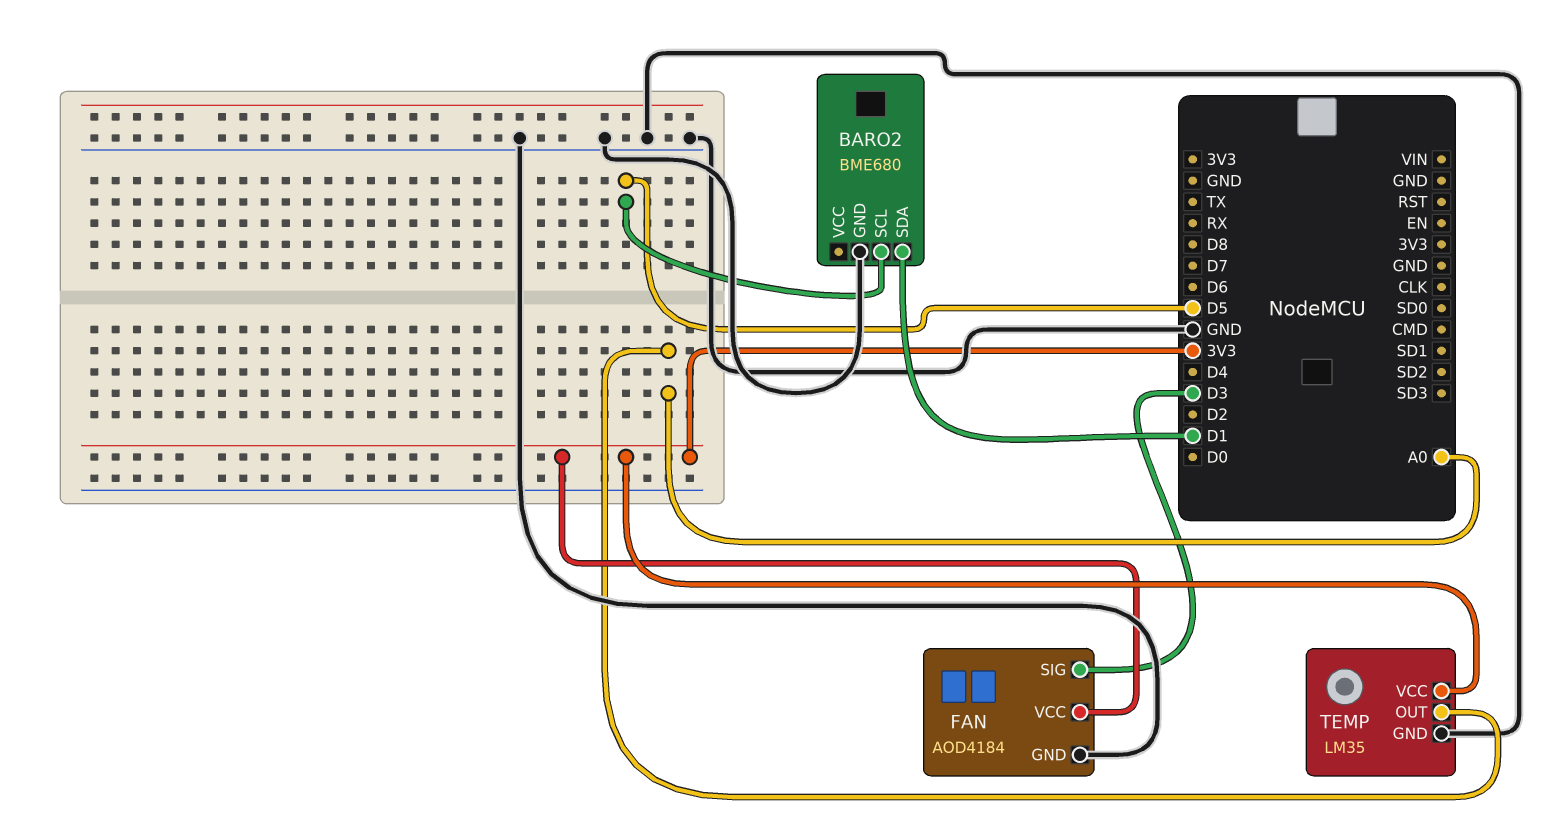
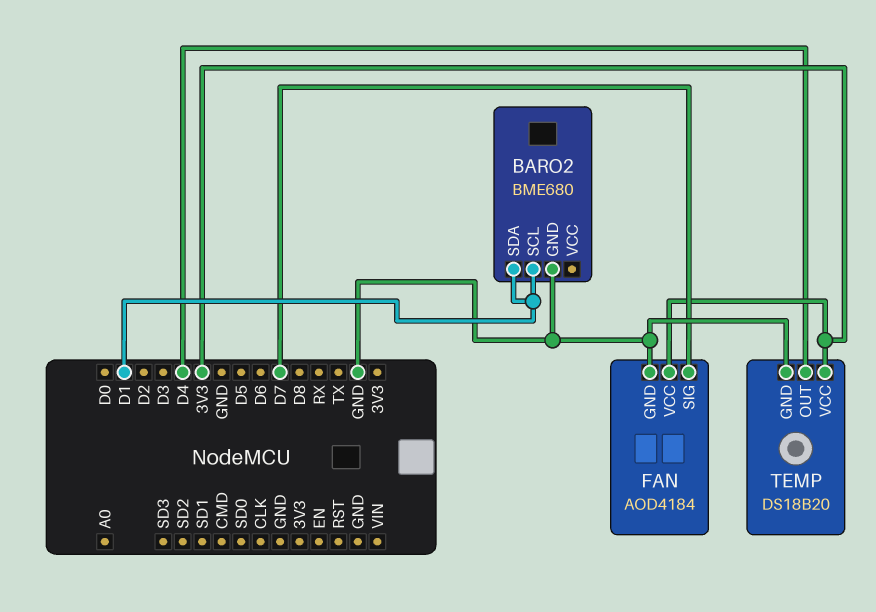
BARO2 pin SCL: D5 -> D1
FAN pin SIG: D3 -> D7
TEMP: LM35 -> DS18B20
TEMP pin OUT: A0 -> D4

